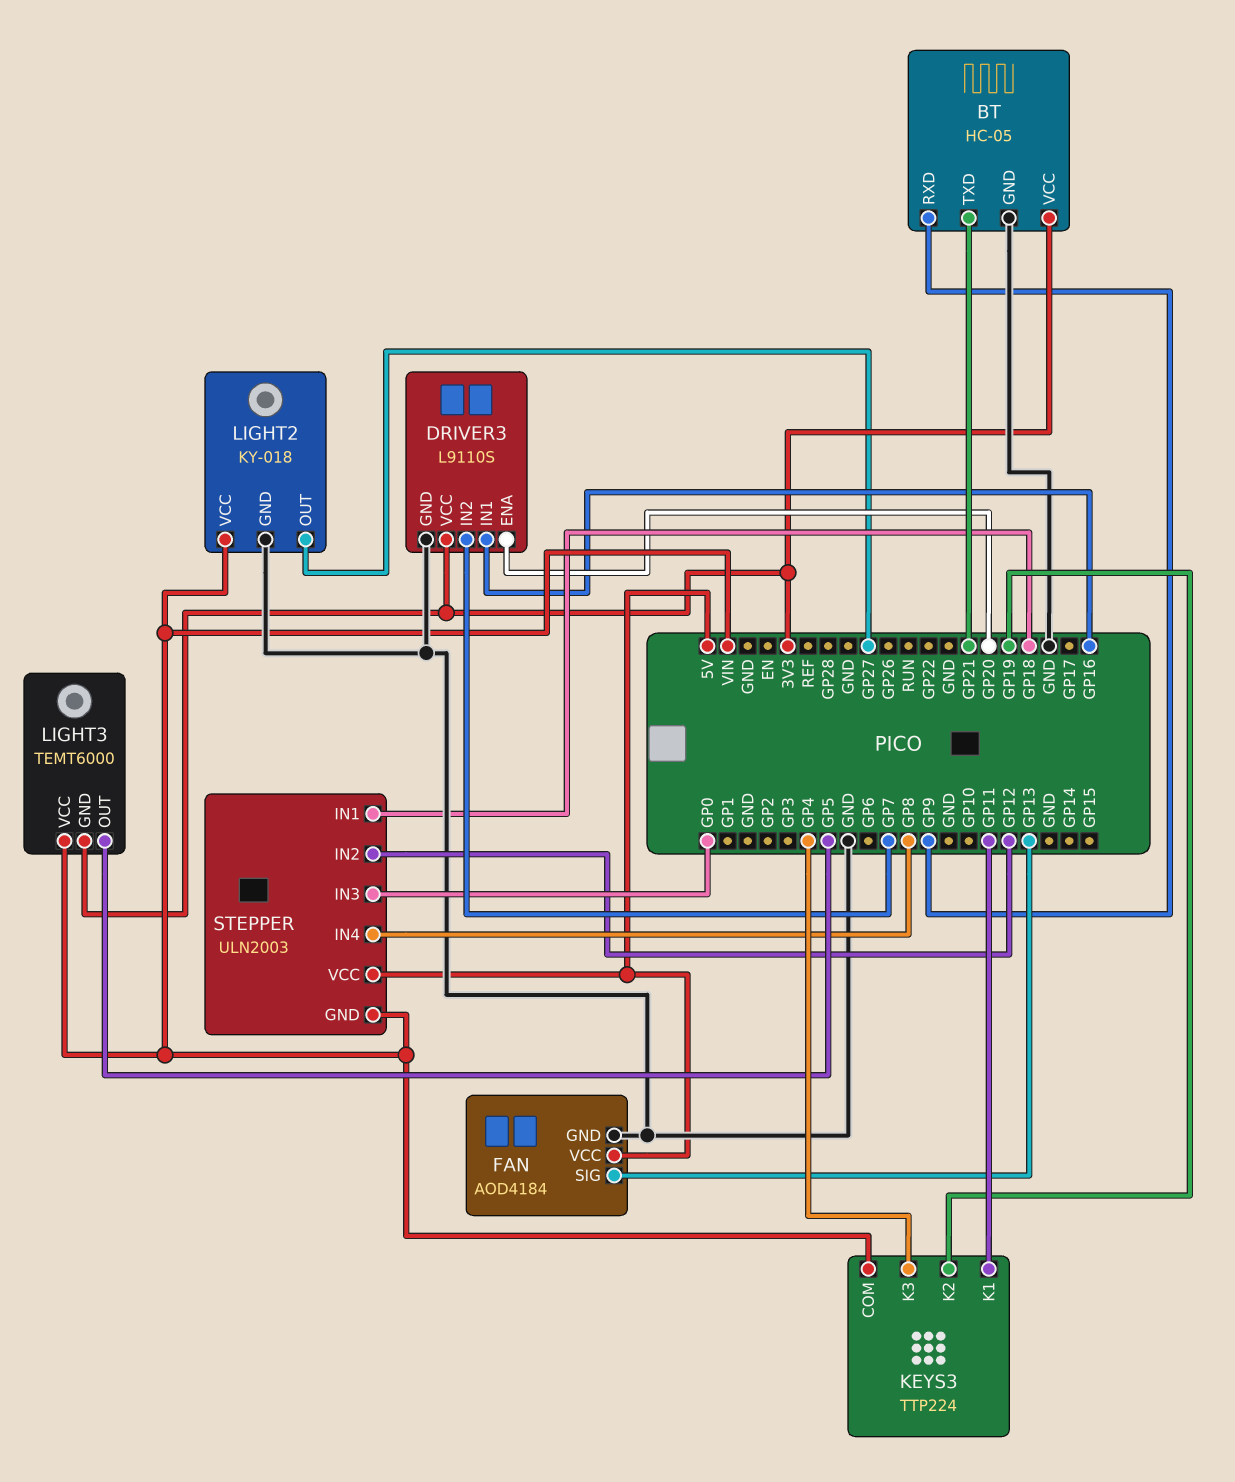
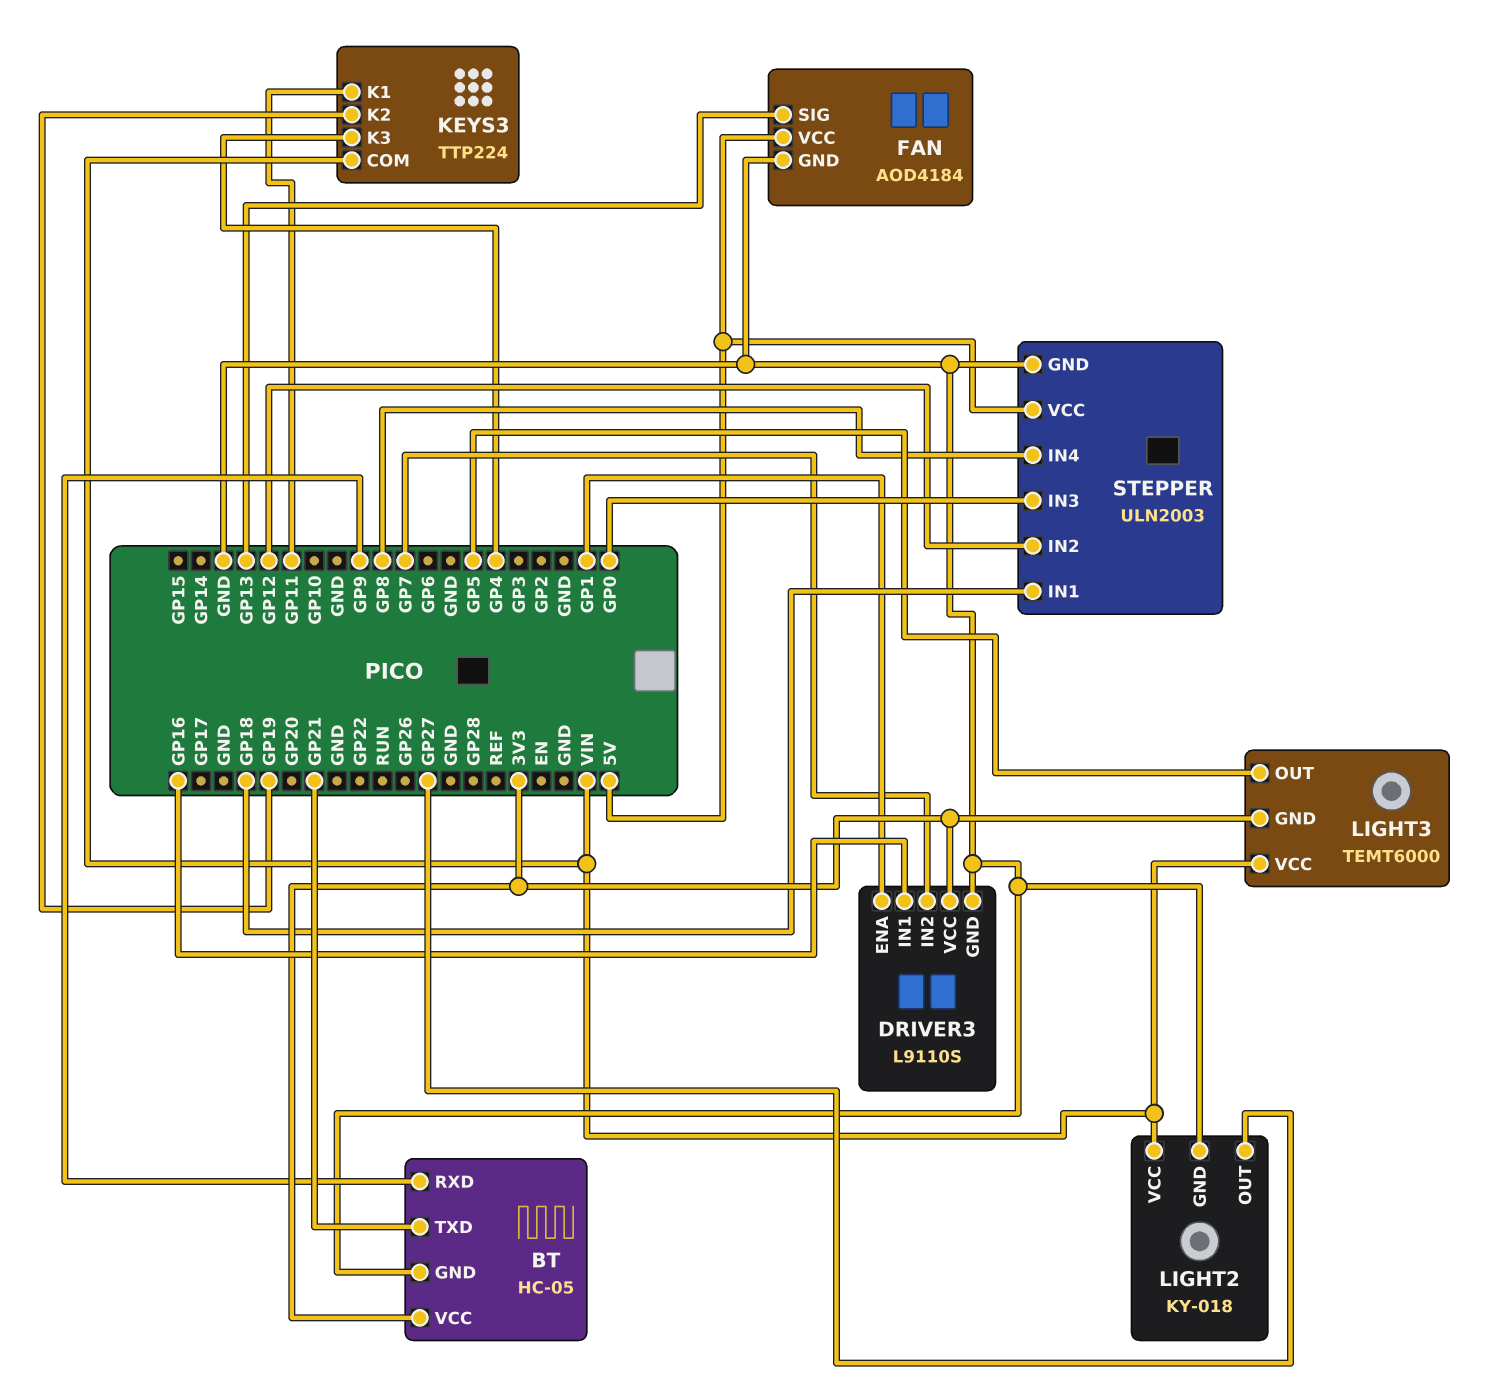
DRIVER3 pin ENA: GP20 -> GP1
STEPPER pin GND: VIN -> GND

